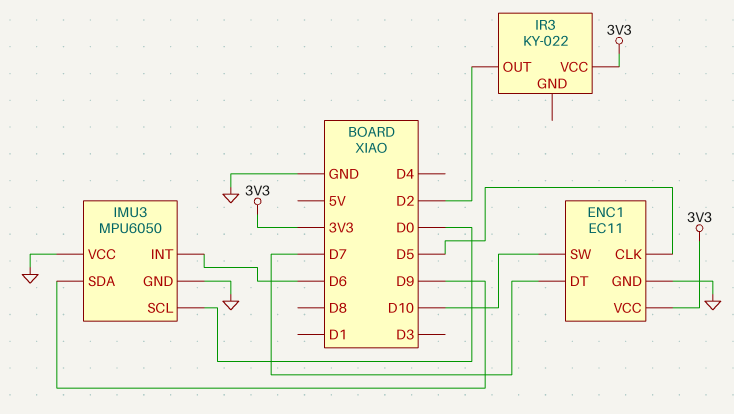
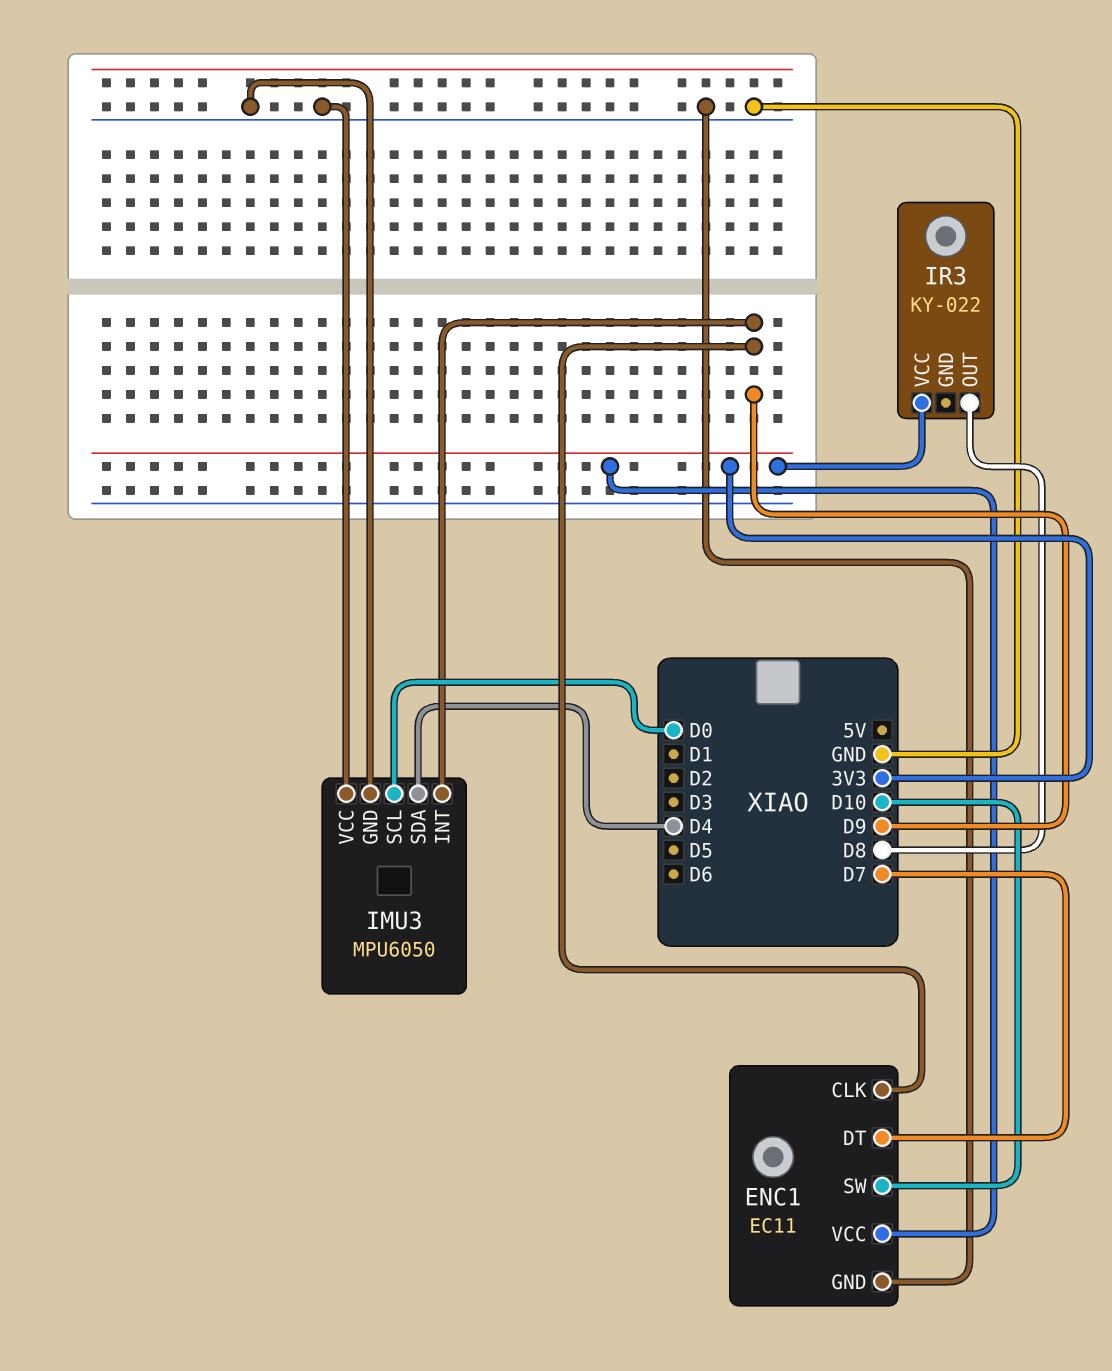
ENC1 pin CLK: D5 -> D9
IMU3 pin INT: D6 -> D9
IMU3 pin SDA: D9 -> D4
IR3 pin OUT: D2 -> D8

